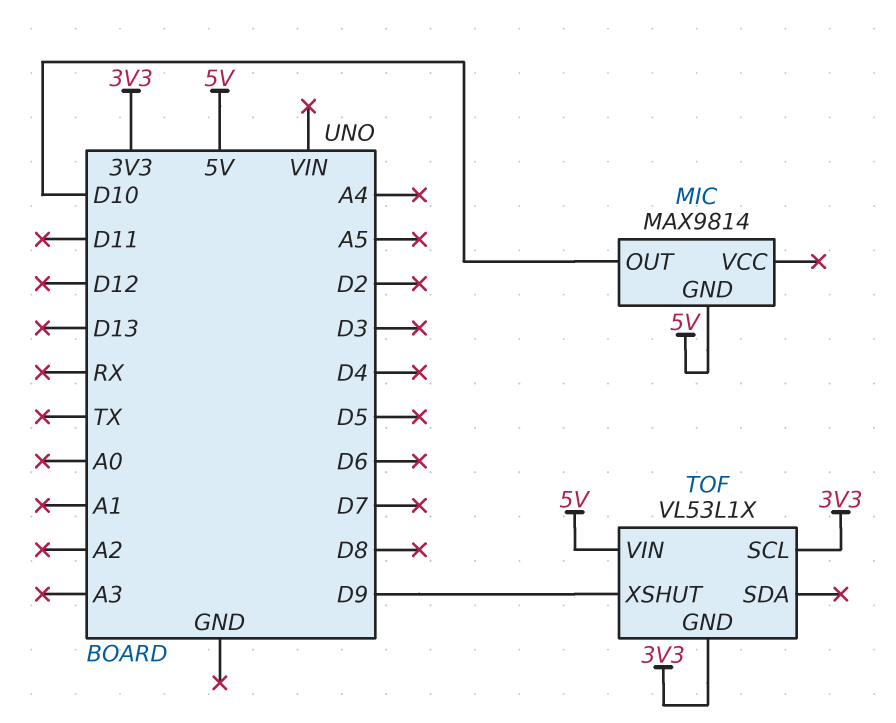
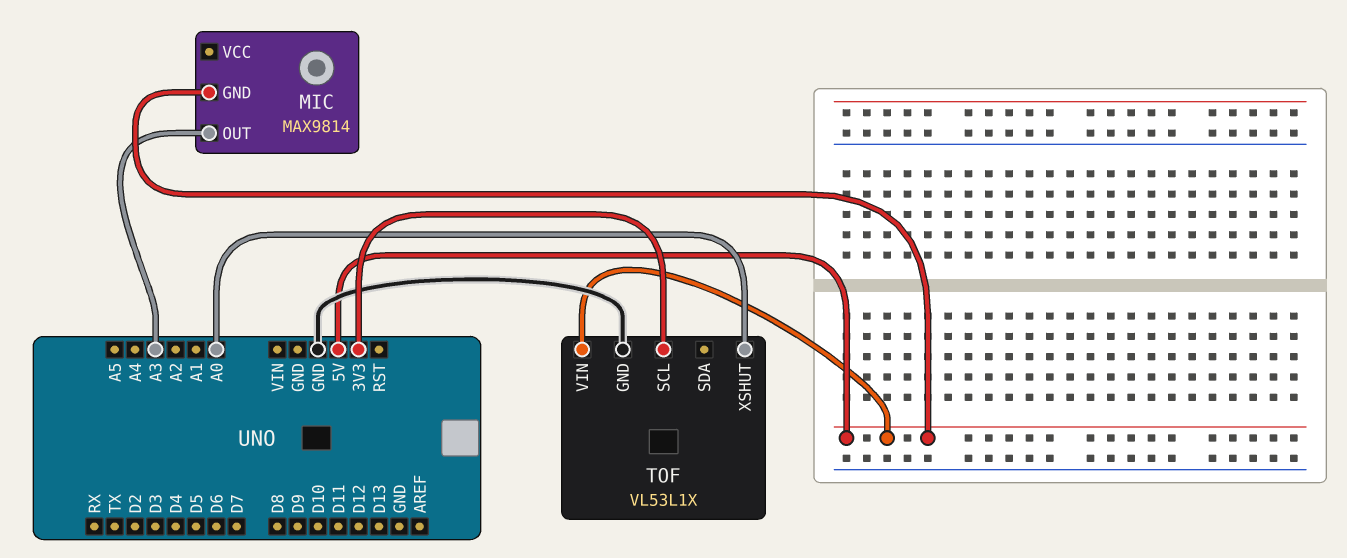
MIC pin OUT: D10 -> A3
TOF pin GND: 3V3 -> GND
TOF pin XSHUT: D9 -> A0

